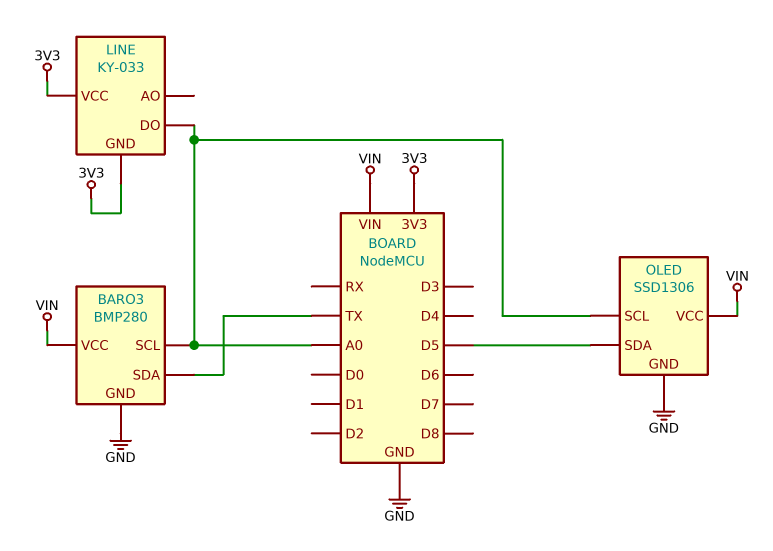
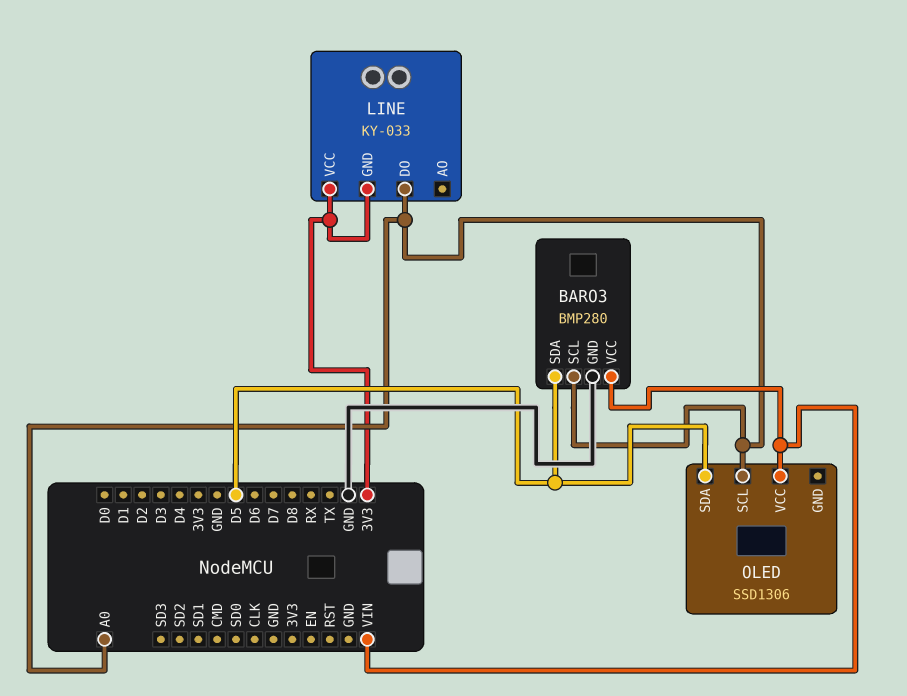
BARO3 pin SDA: TX -> D5
OLED pin GND: GND -> none

